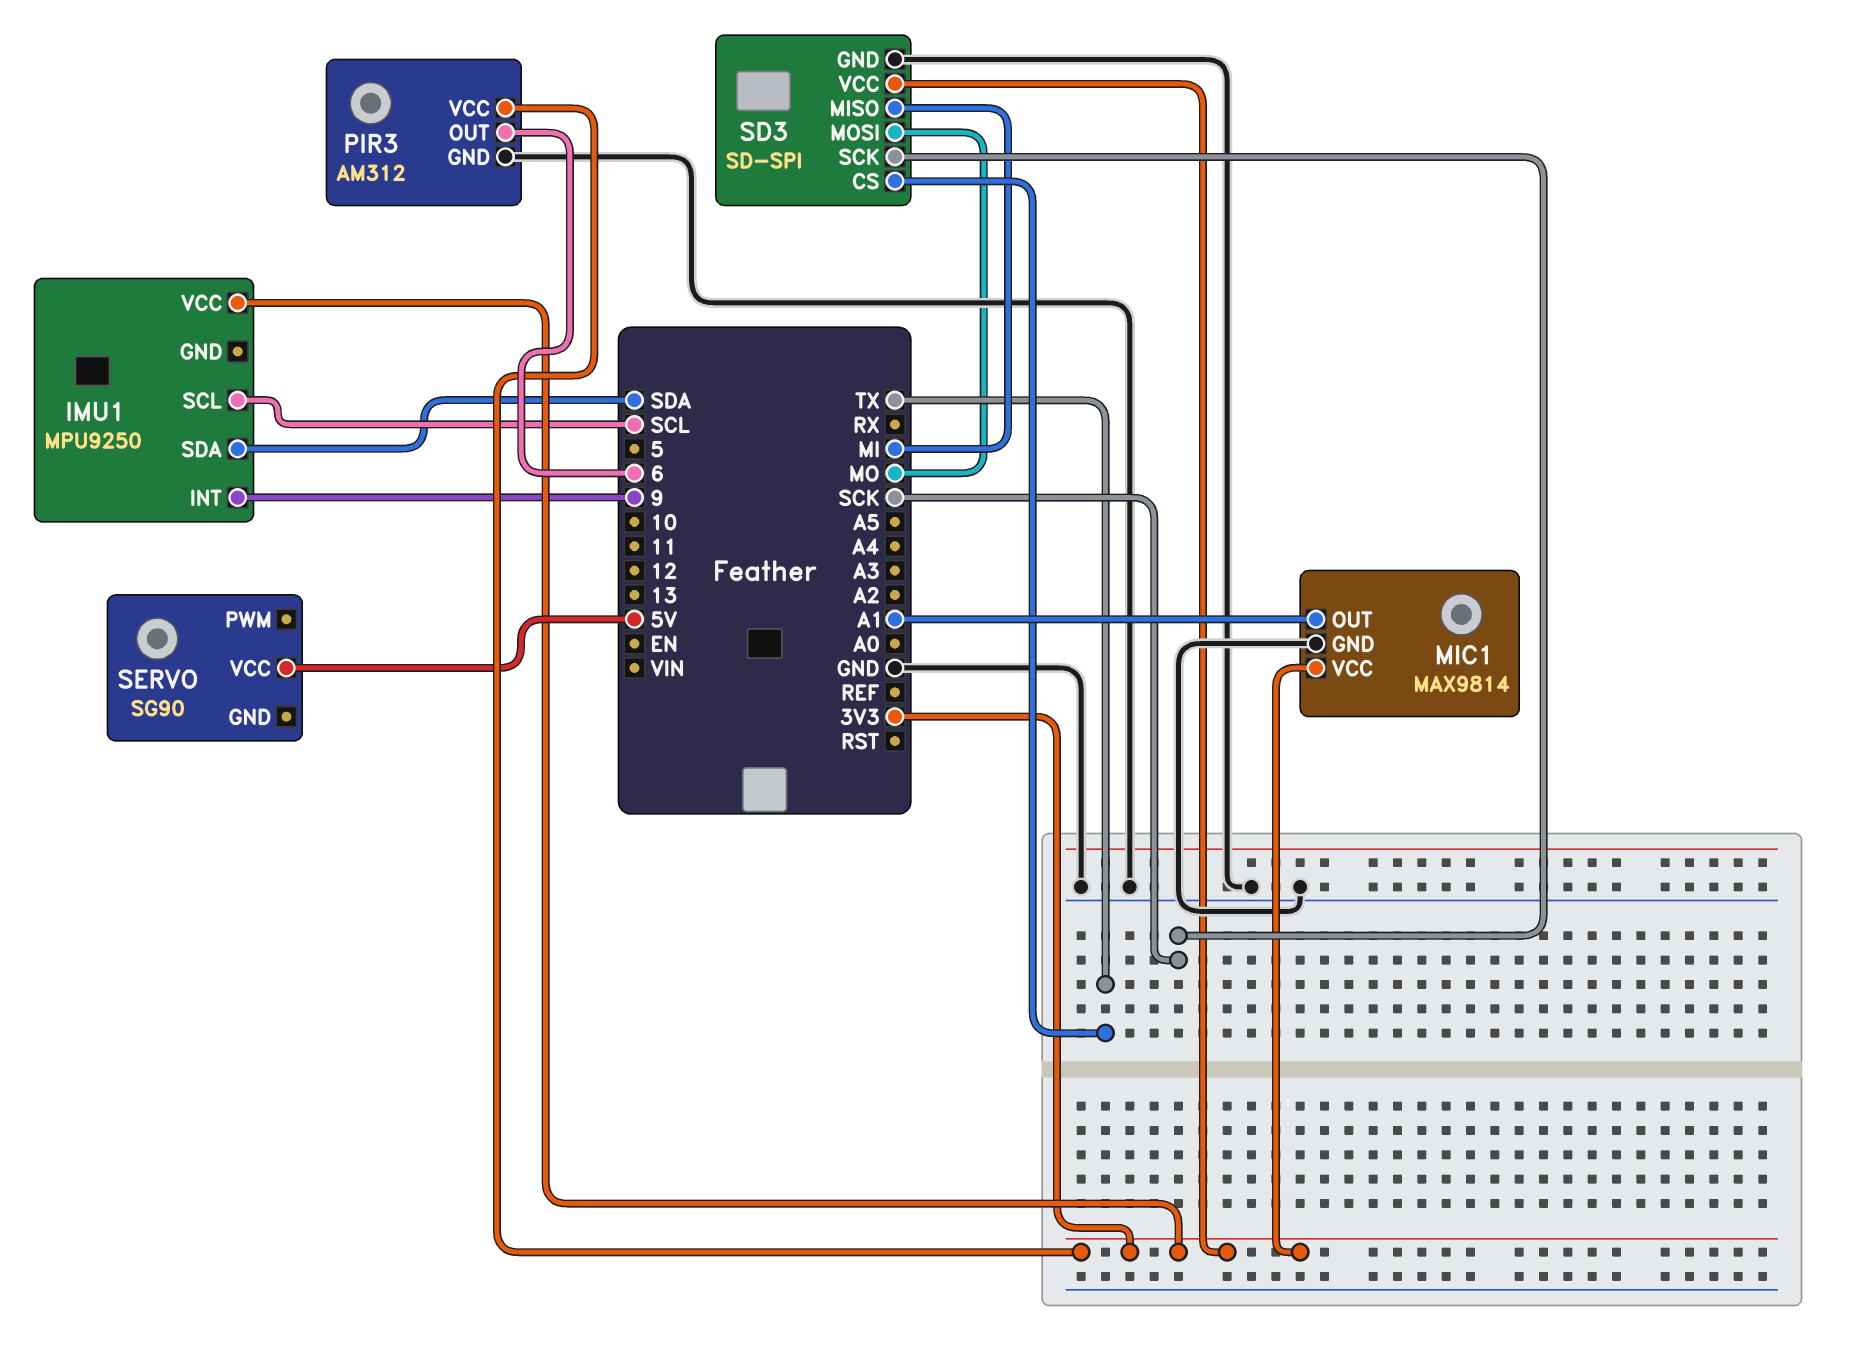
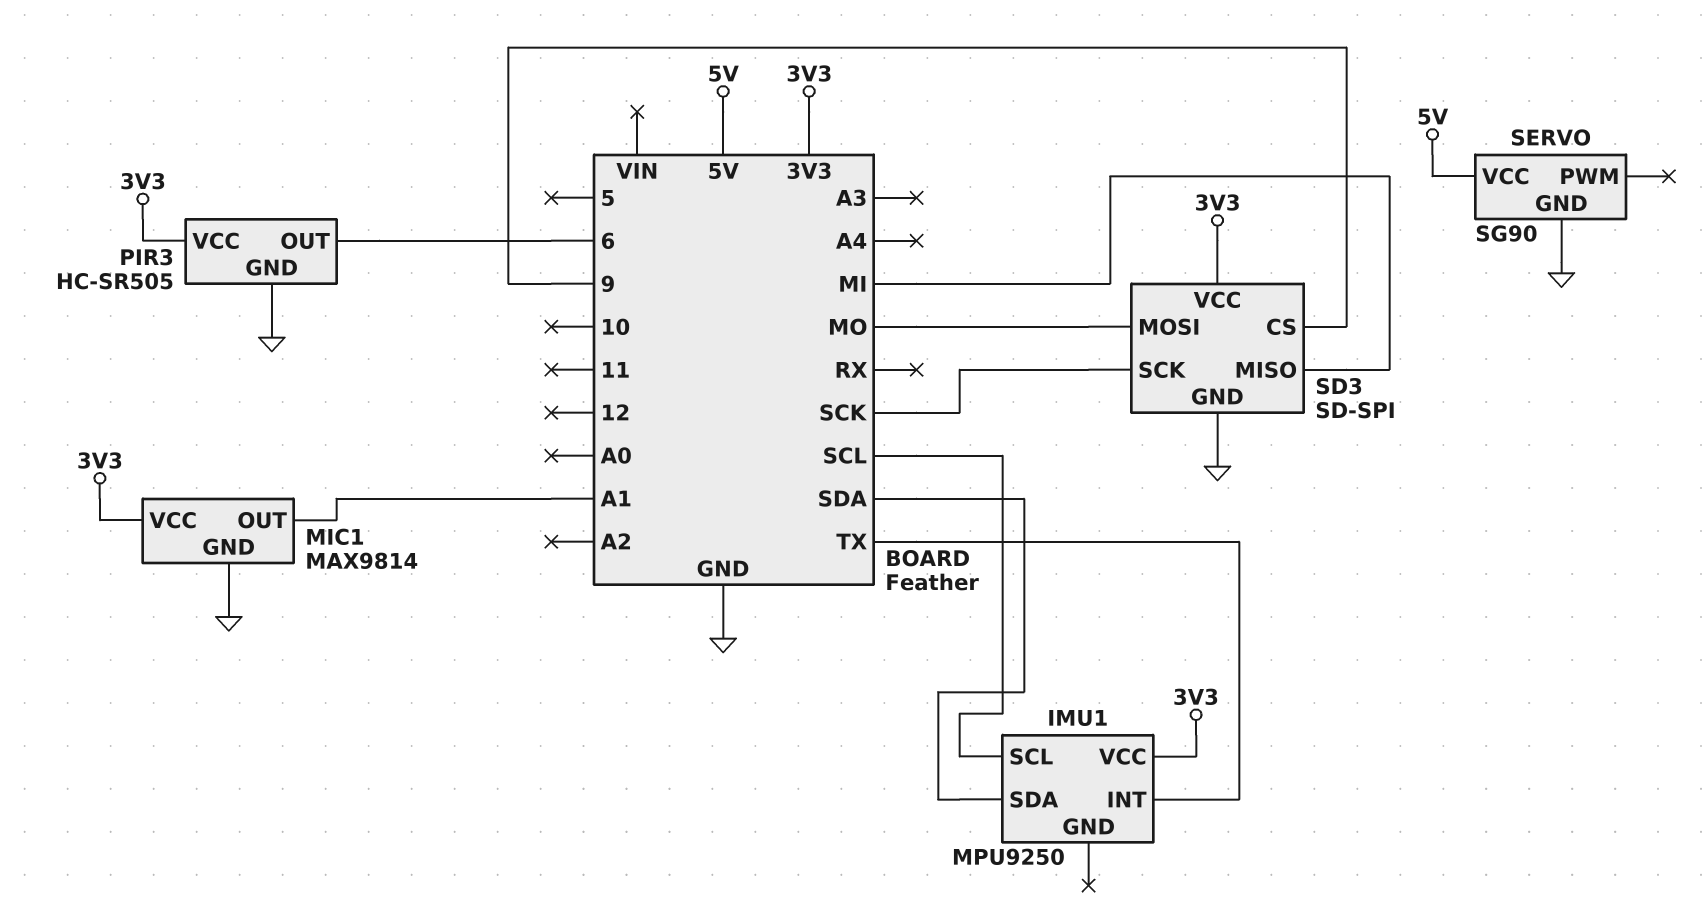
IMU1 pin INT: 9 -> TX
PIR3: AM312 -> HC-SR505
SD3 pin CS: TX -> 9
SERVO pin GND: none -> GND

